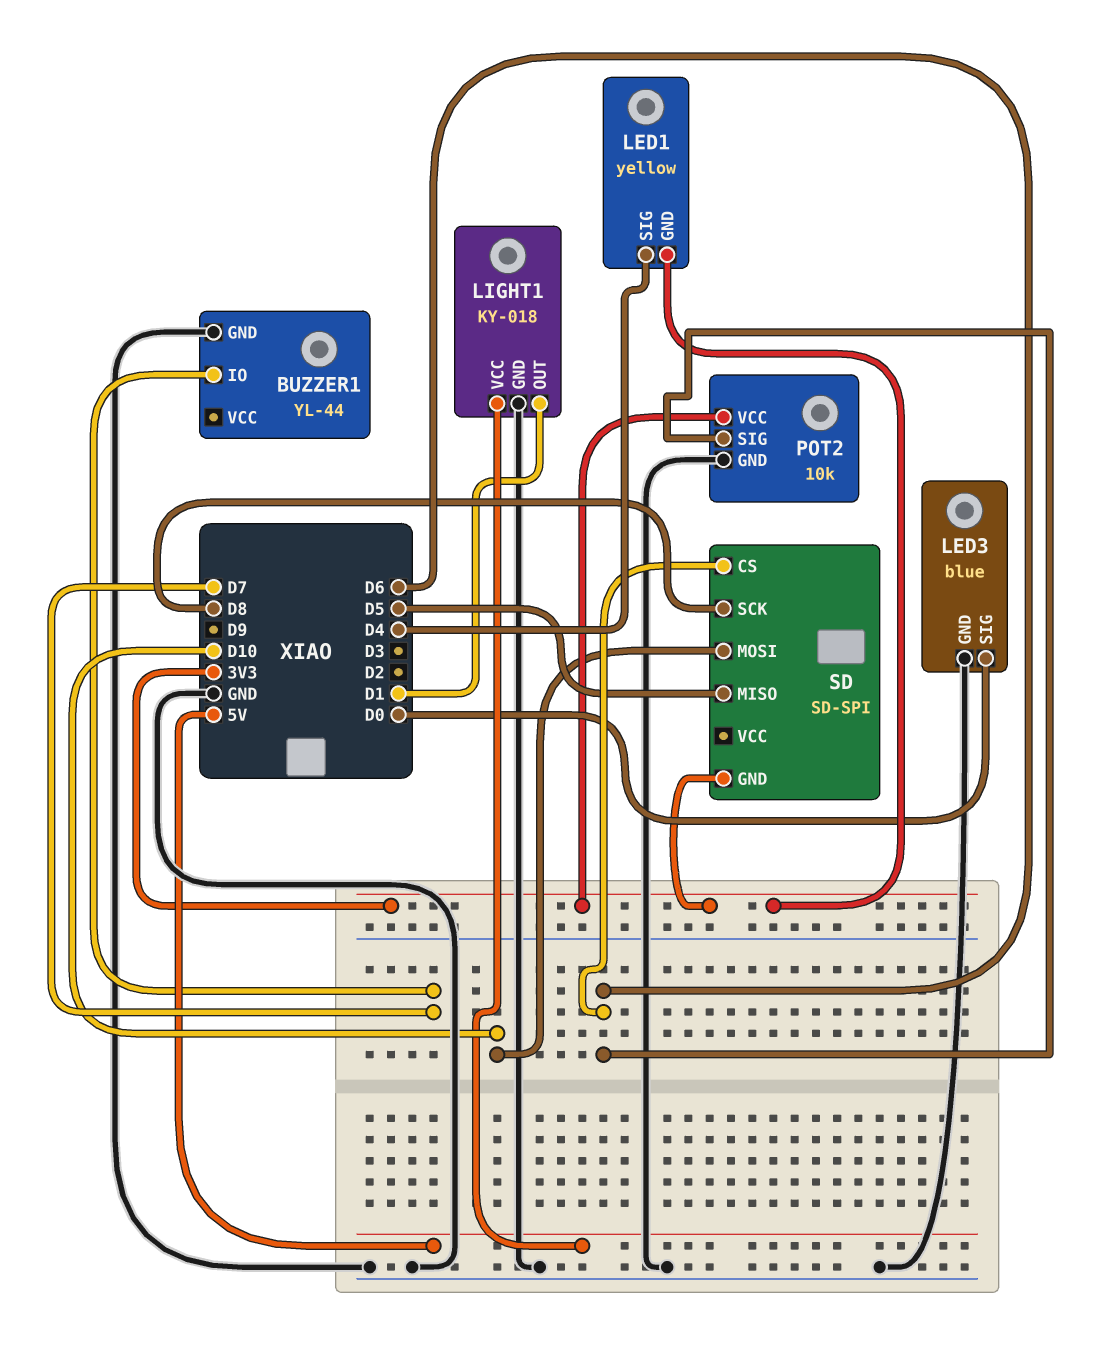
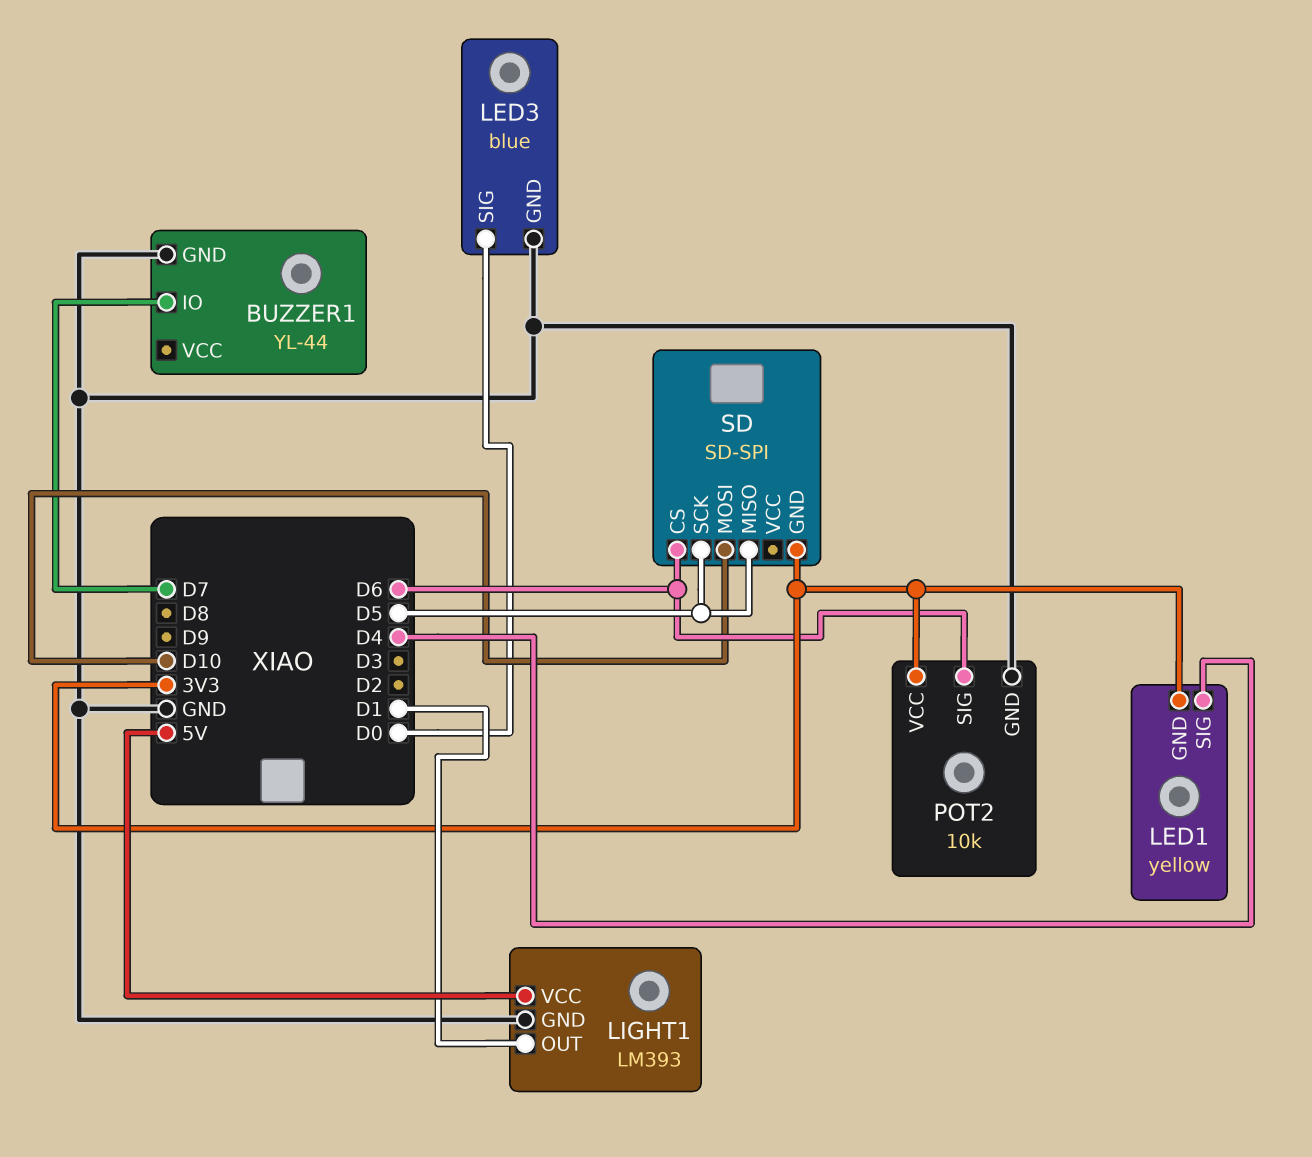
LIGHT1: KY-018 -> LM393
SD pin SCK: D8 -> D5

